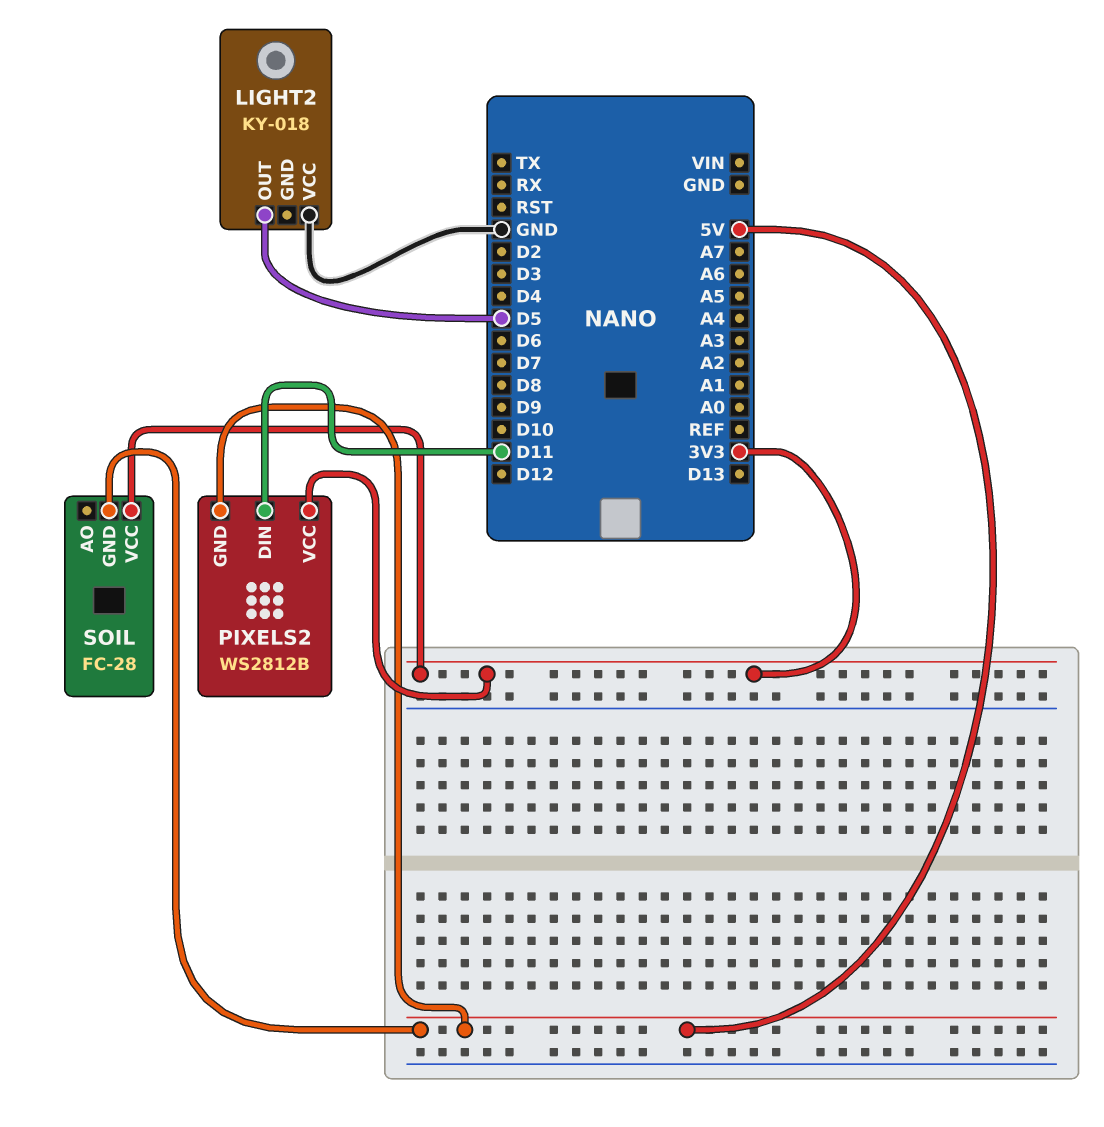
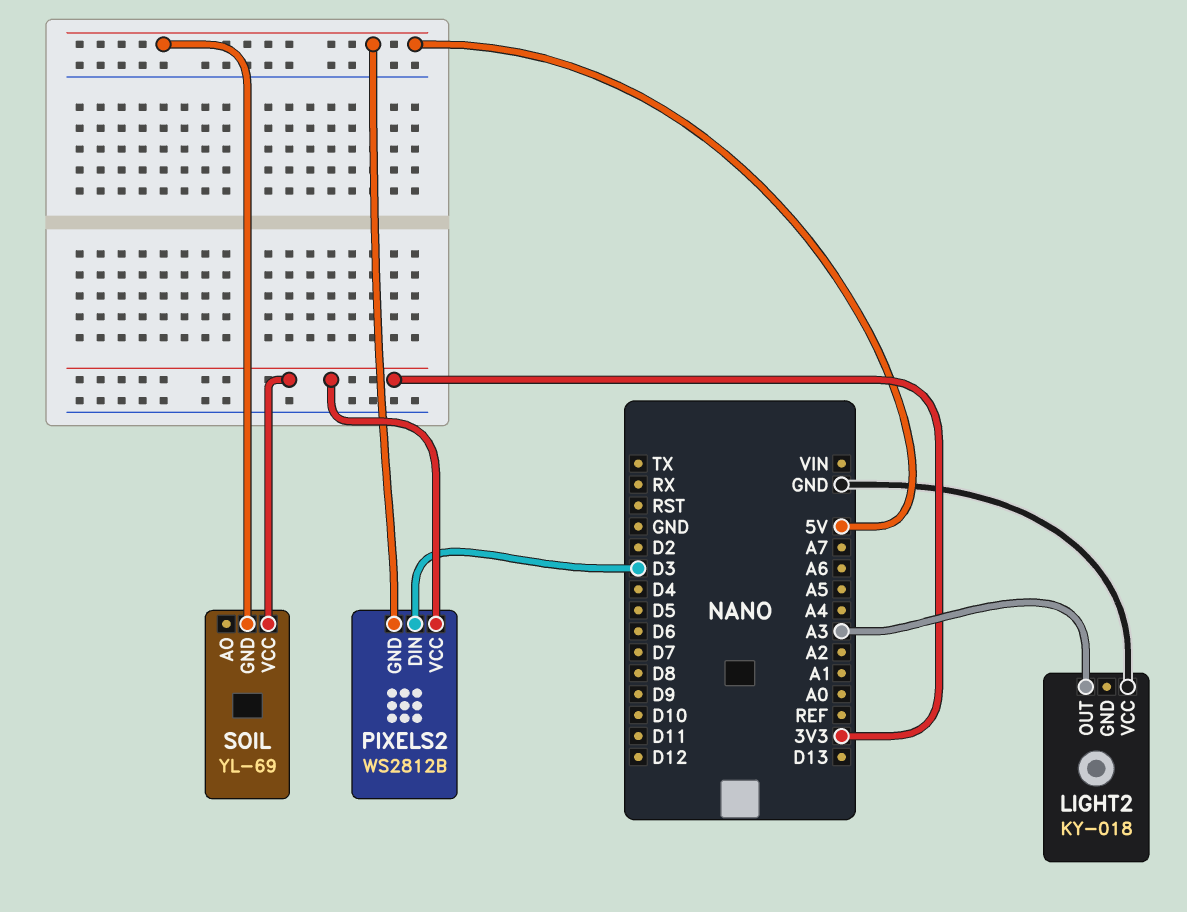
LIGHT2 pin OUT: D5 -> A3
PIXELS2 pin DIN: D11 -> D3
SOIL: FC-28 -> YL-69

